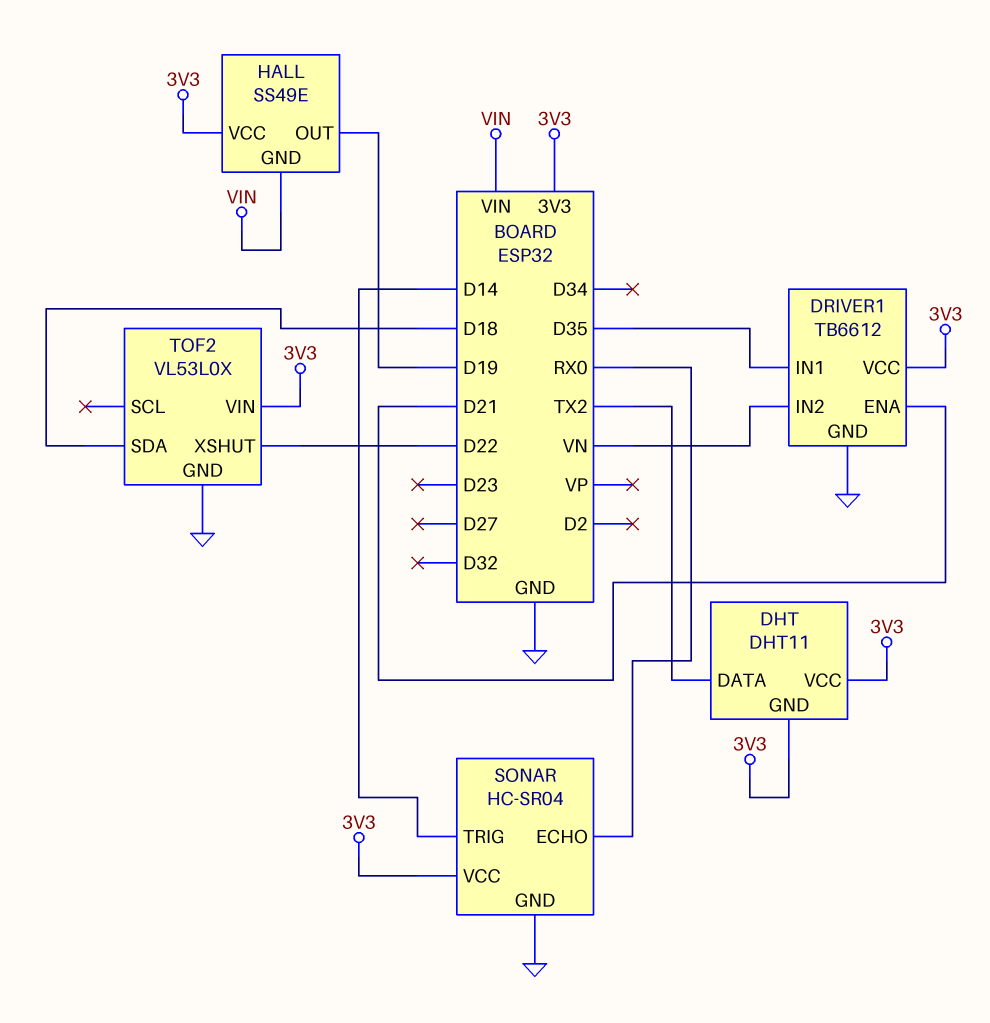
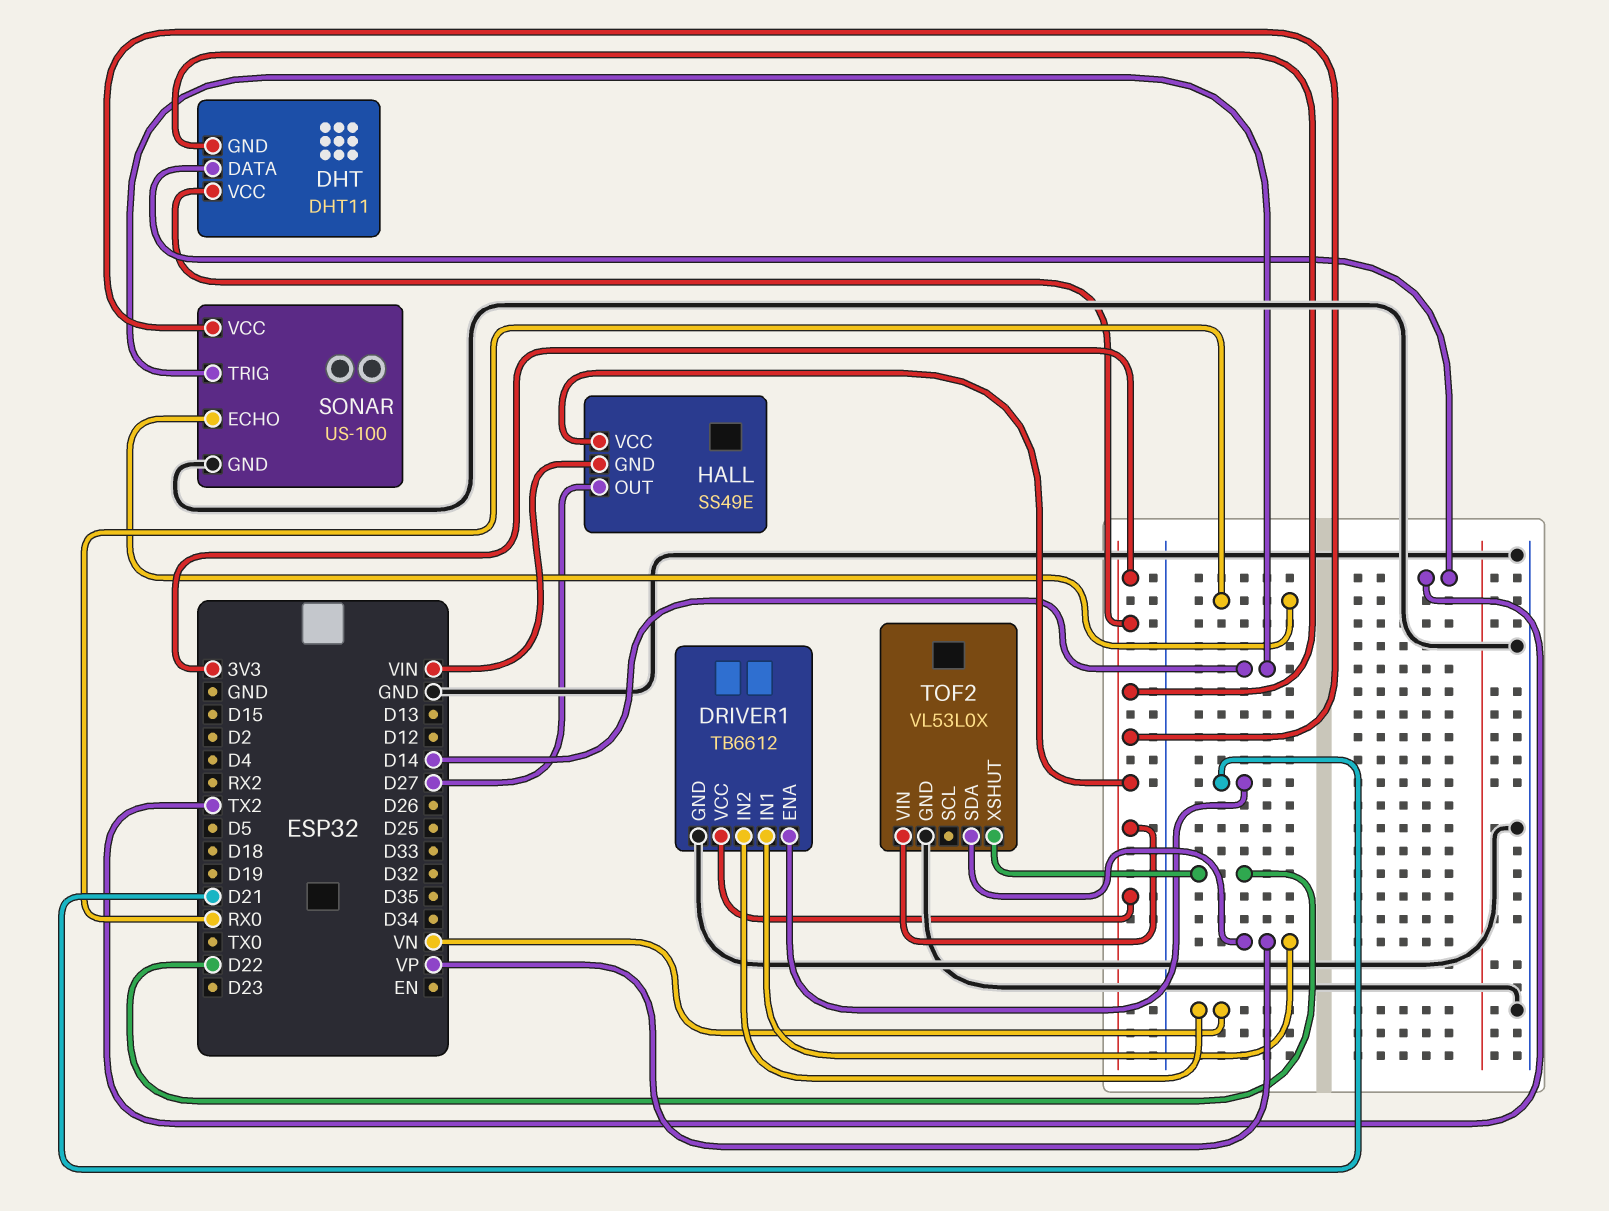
DRIVER1 pin IN1: D35 -> VP
HALL pin OUT: D19 -> D27
SONAR: HC-SR04 -> US-100
TOF2 pin SDA: D18 -> VP

